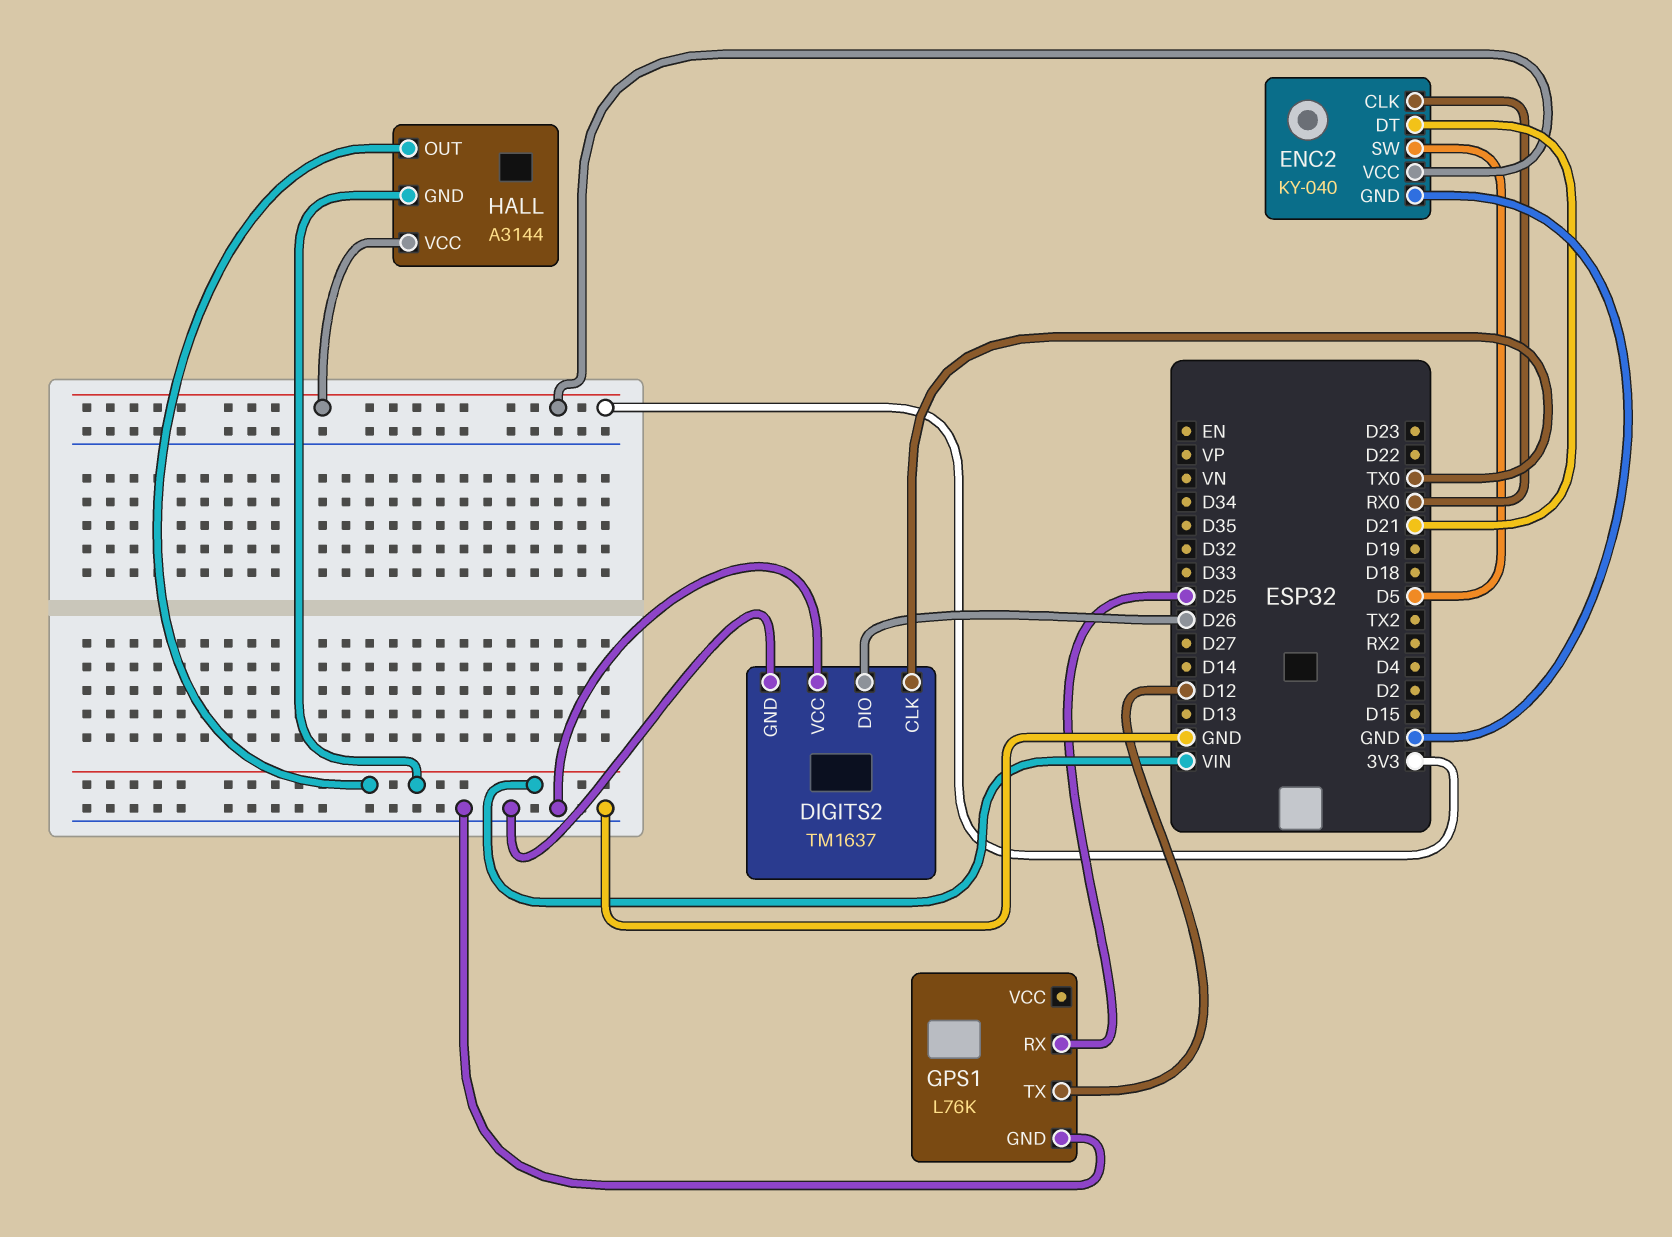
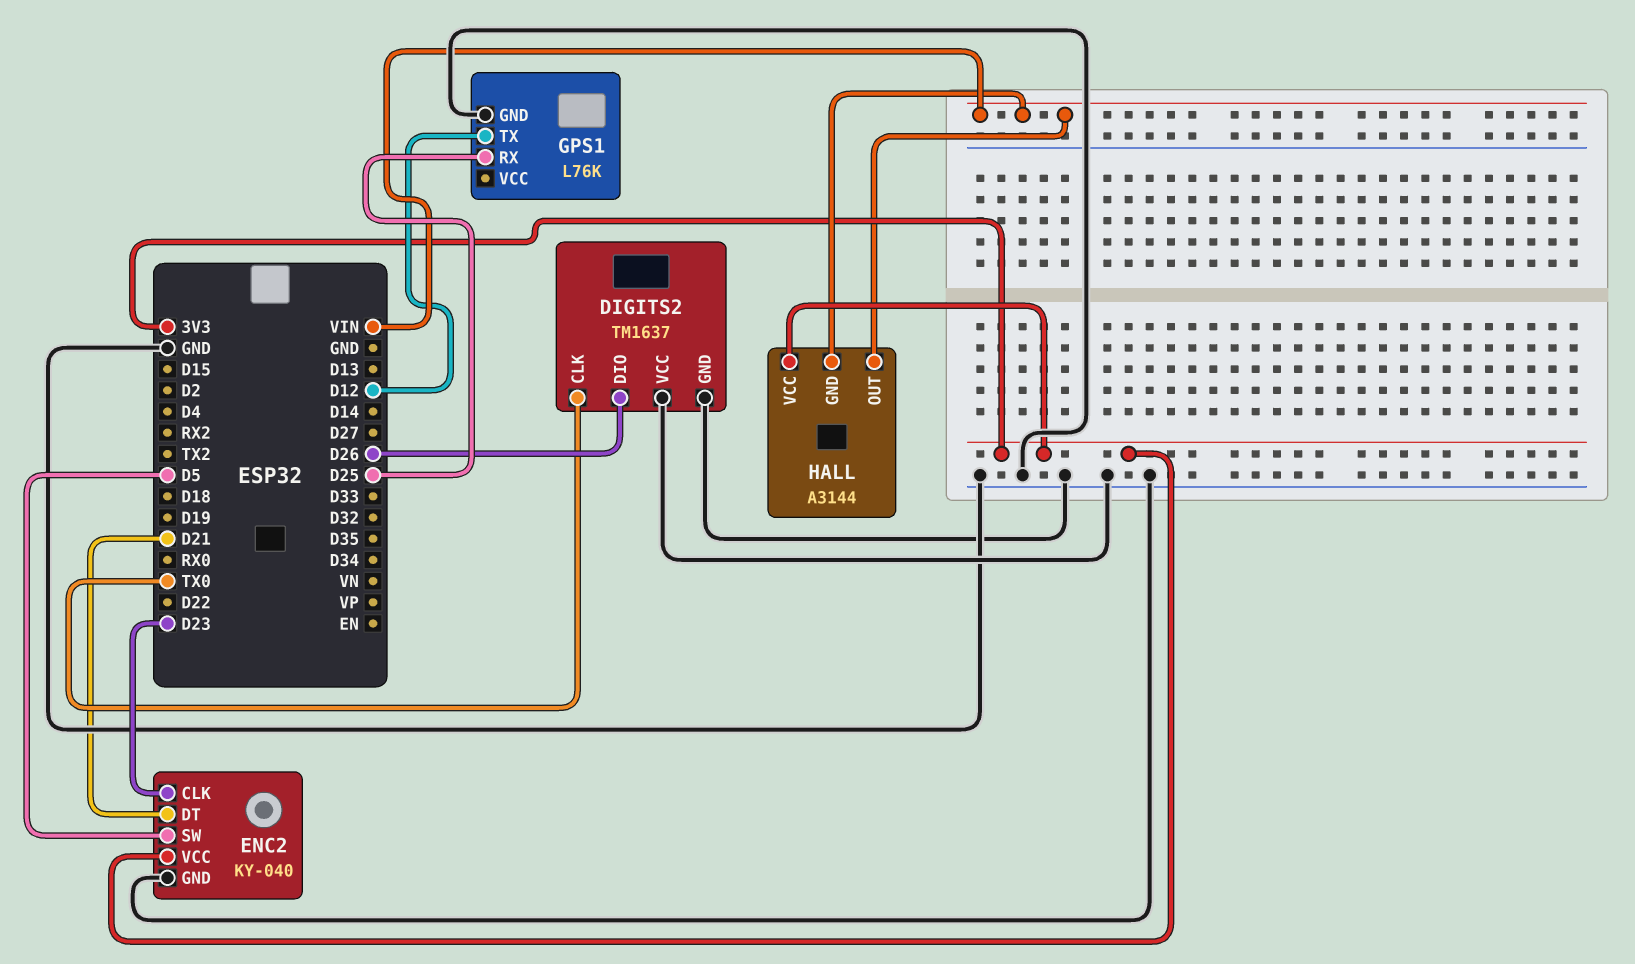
ENC2 pin CLK: RX0 -> D23

